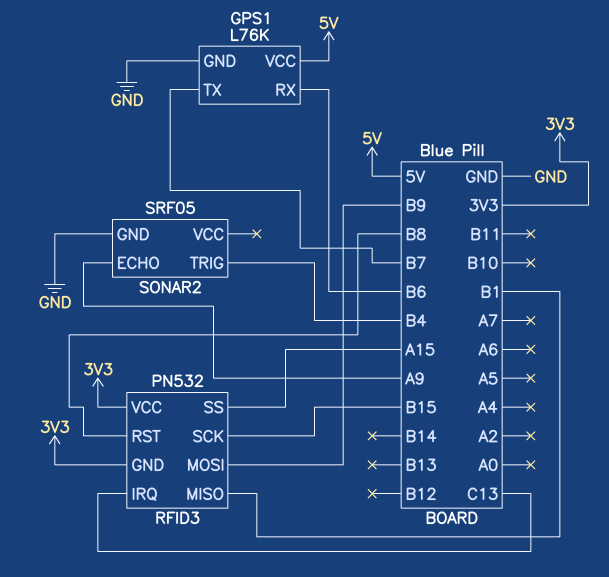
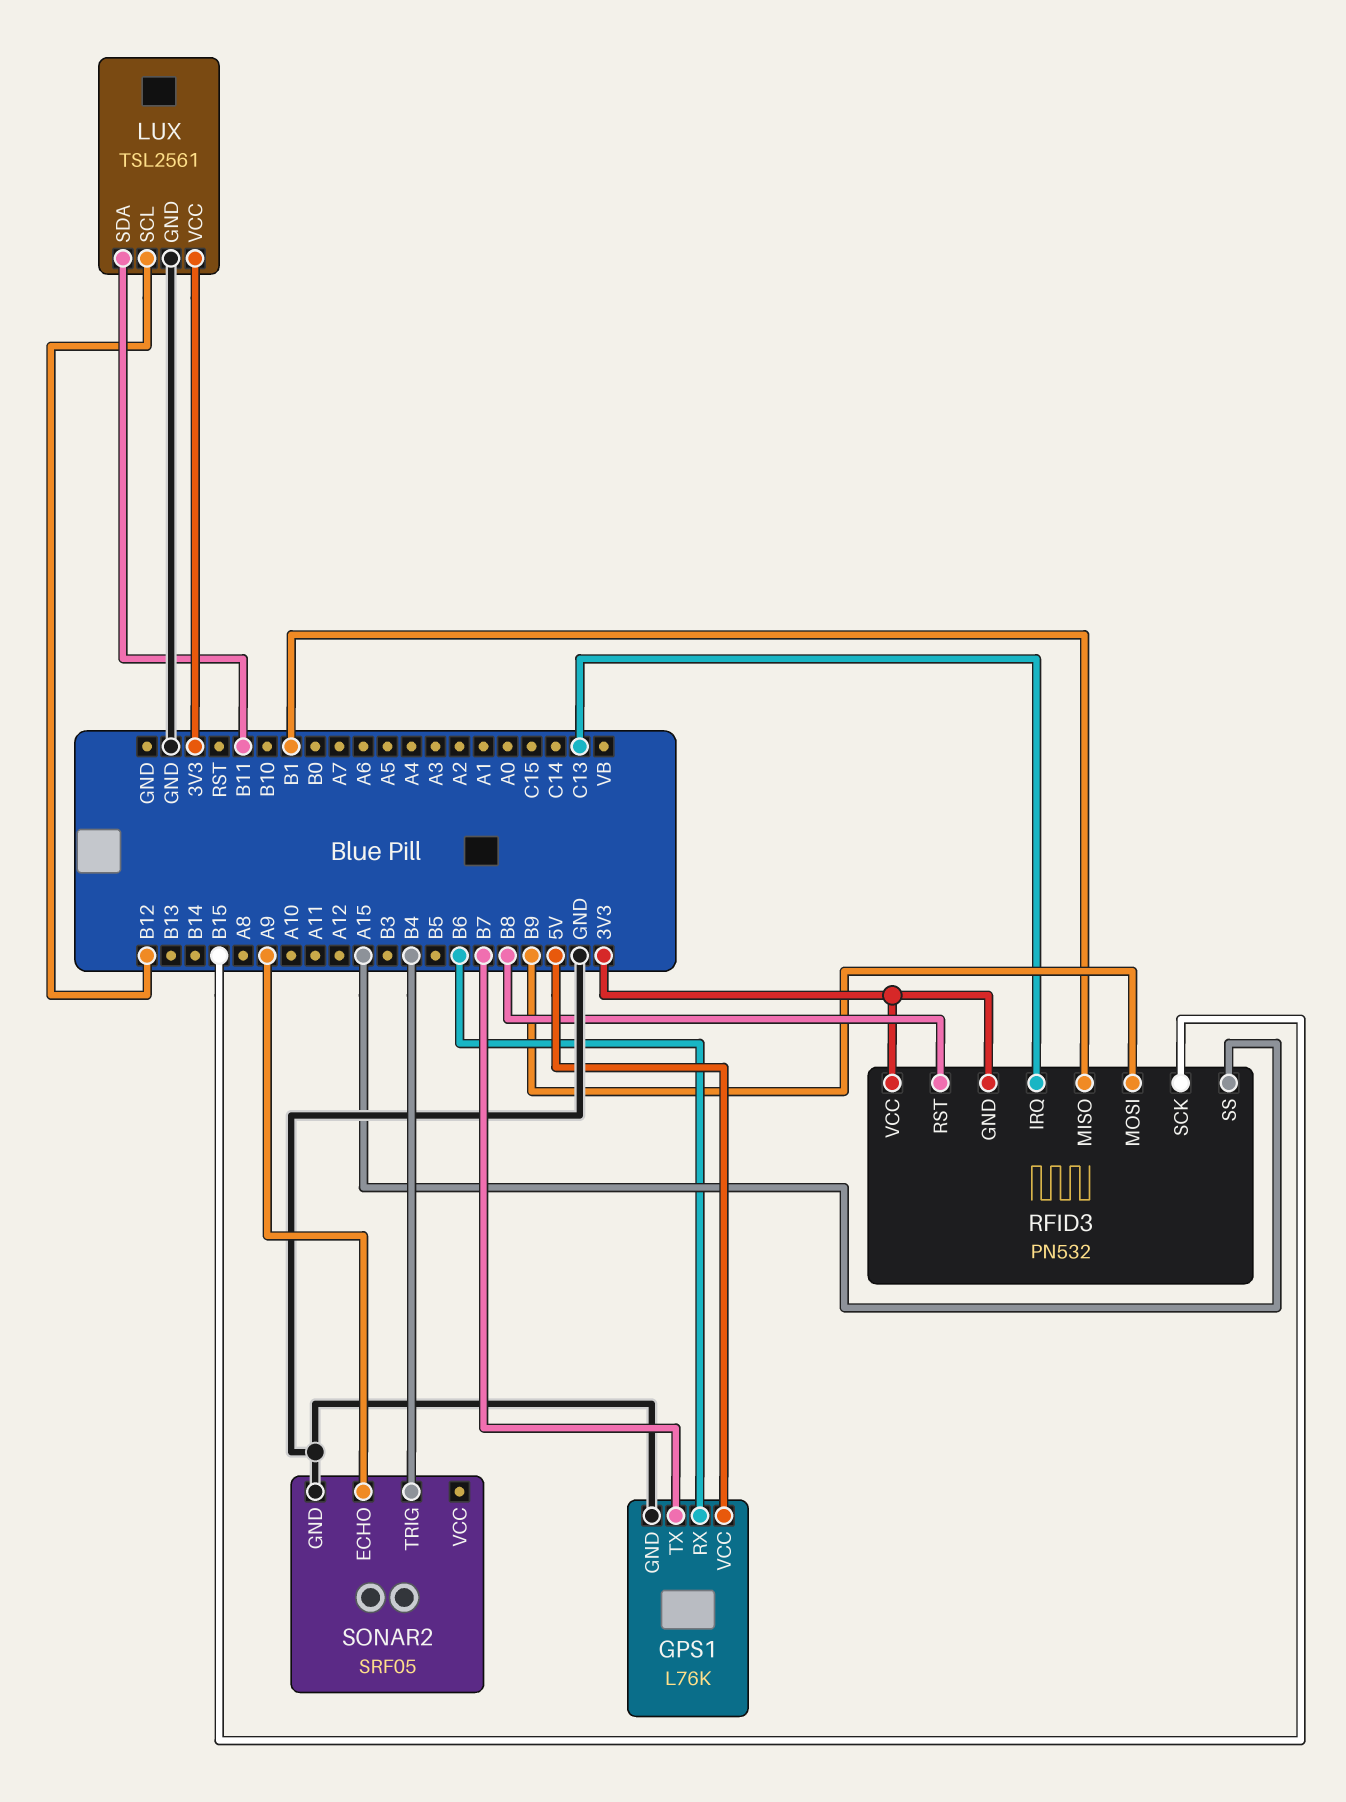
LUX: none -> TSL2561
LUX pin GND: none -> GND
LUX pin SCL: none -> B12
LUX pin SDA: none -> B11
LUX pin VCC: none -> 3V3

